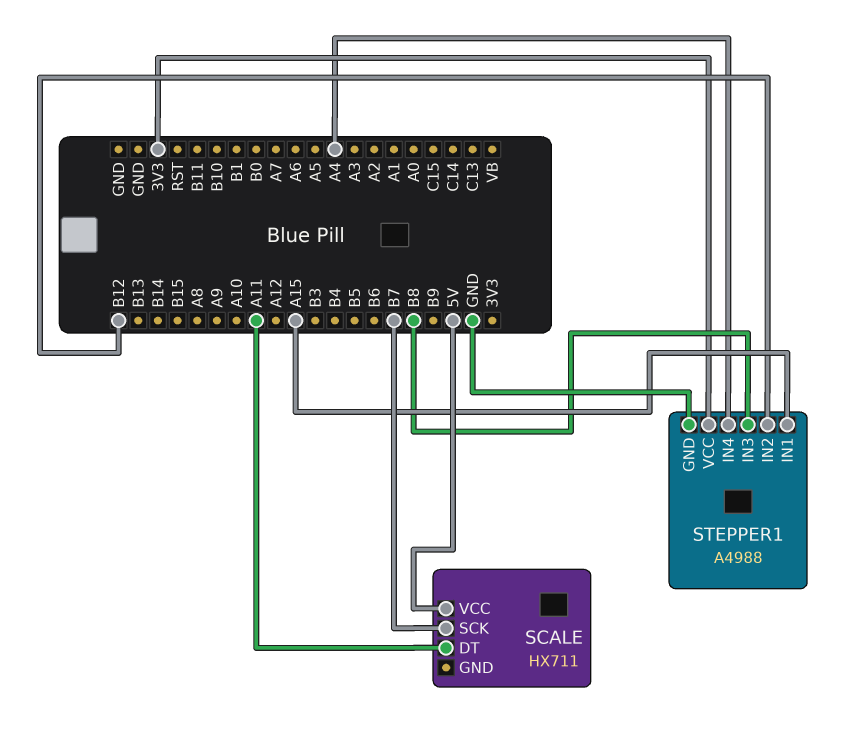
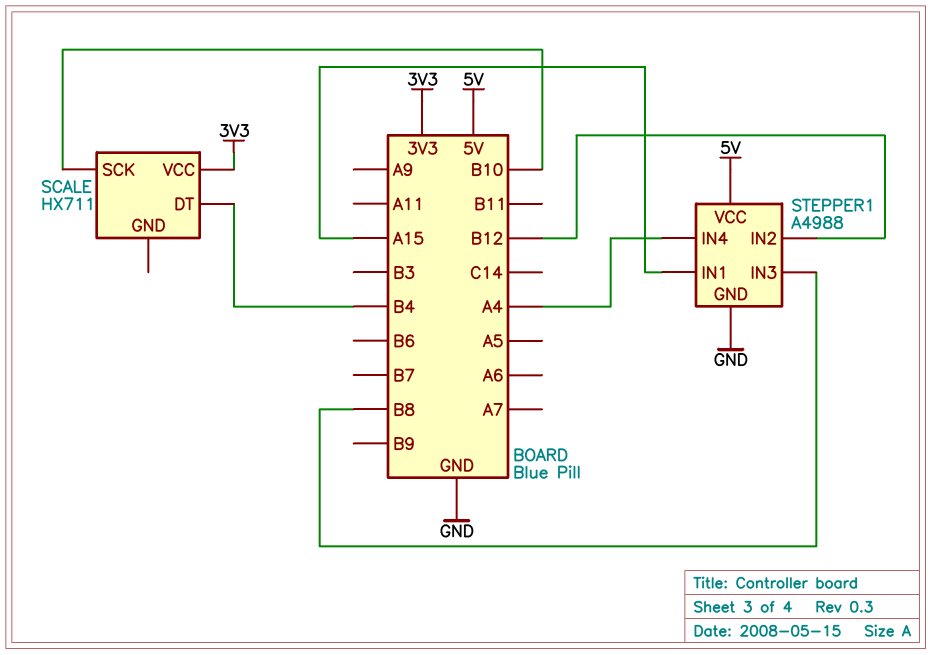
SCALE pin DT: A11 -> B4
SCALE pin SCK: B7 -> B10
SCALE pin VCC: 5V -> 3V3
STEPPER1 pin VCC: 3V3 -> 5V

